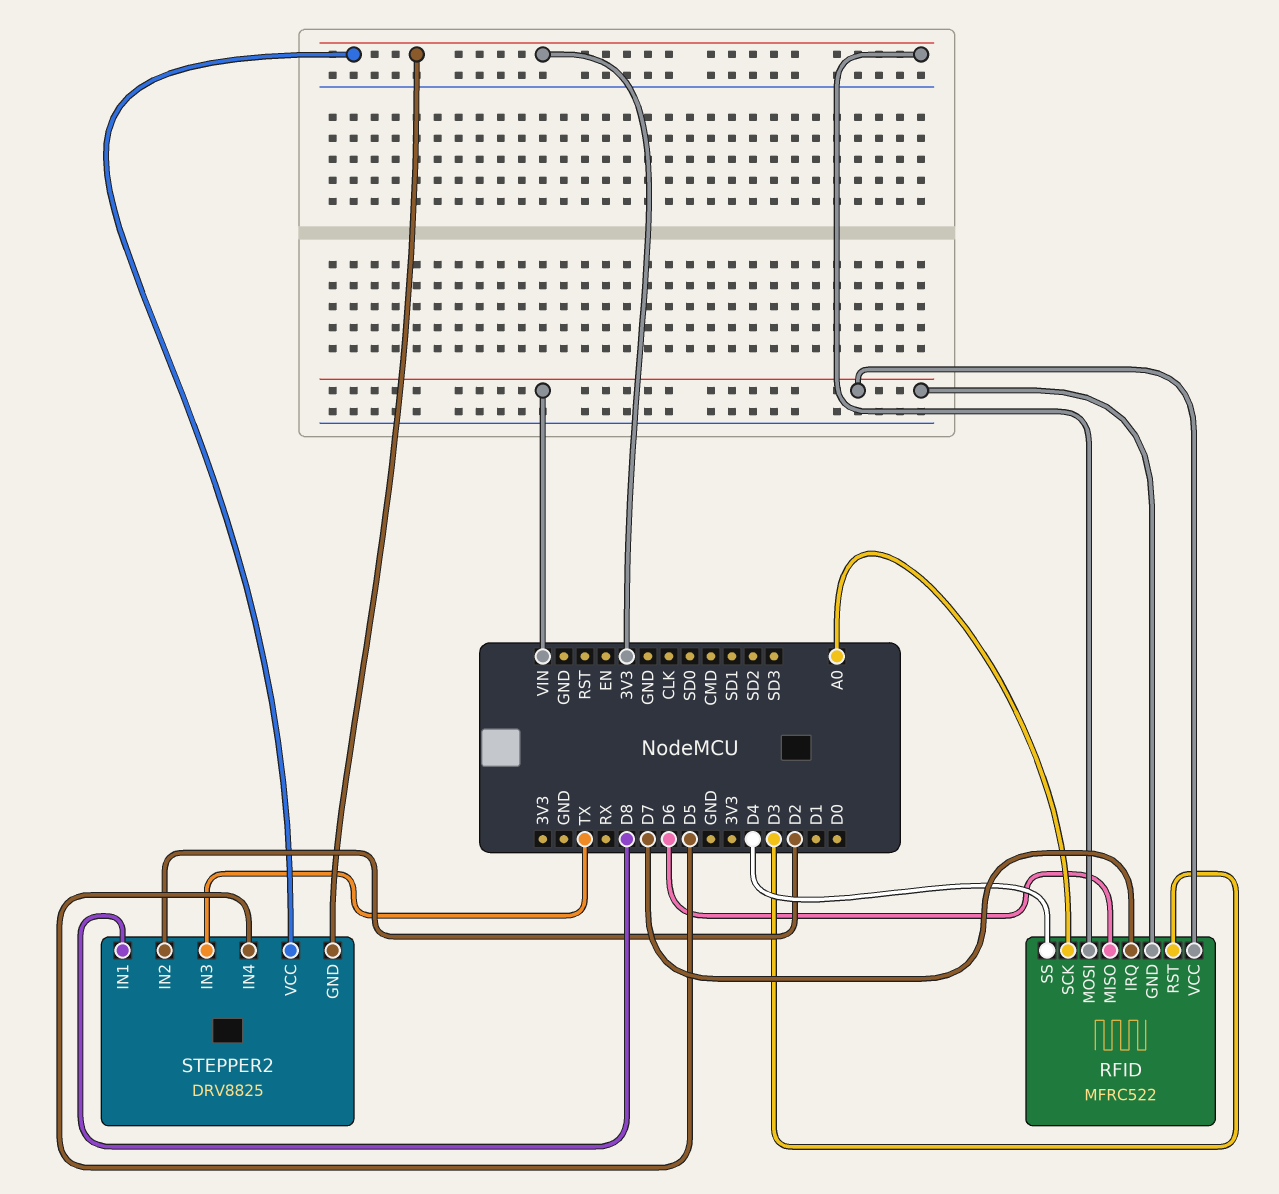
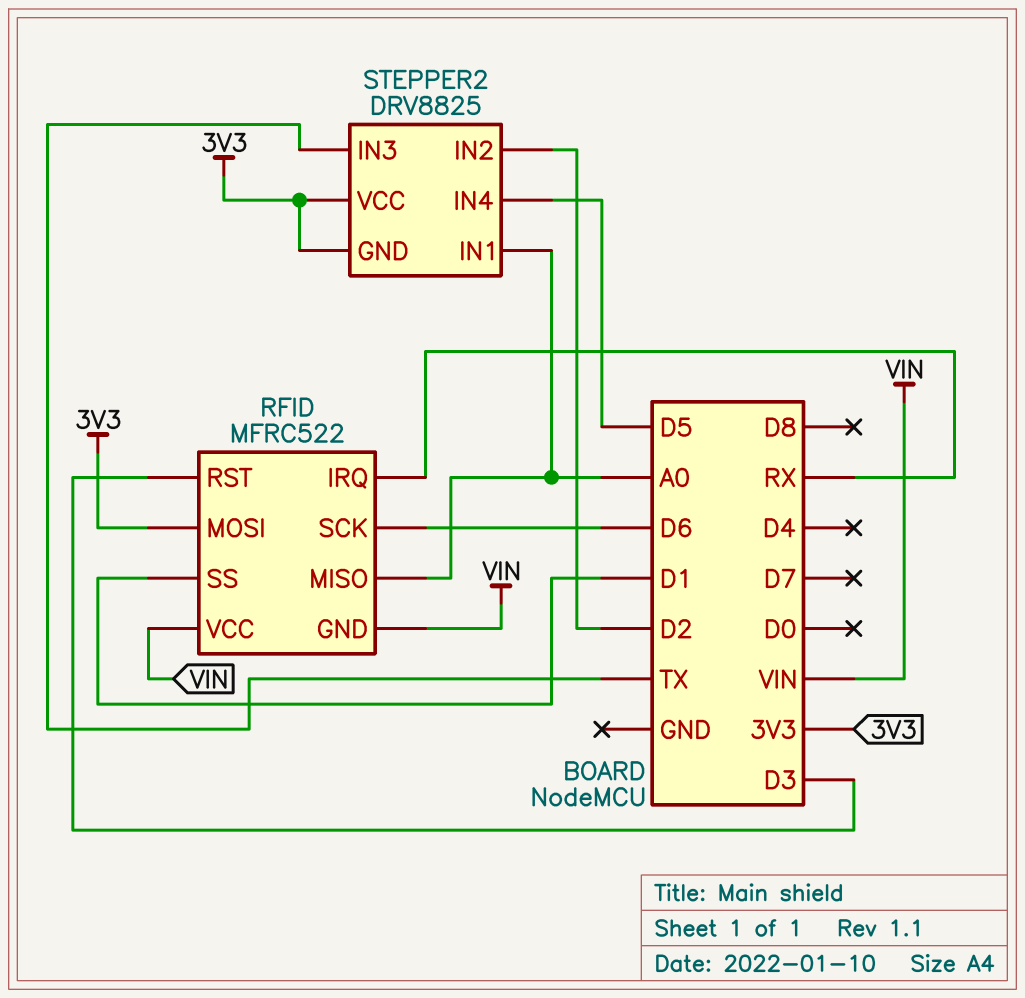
RFID pin IRQ: D7 -> RX
RFID pin MISO: D6 -> A0
RFID pin SCK: A0 -> D6
RFID pin SS: D4 -> D1
STEPPER2 pin IN1: D8 -> A0

